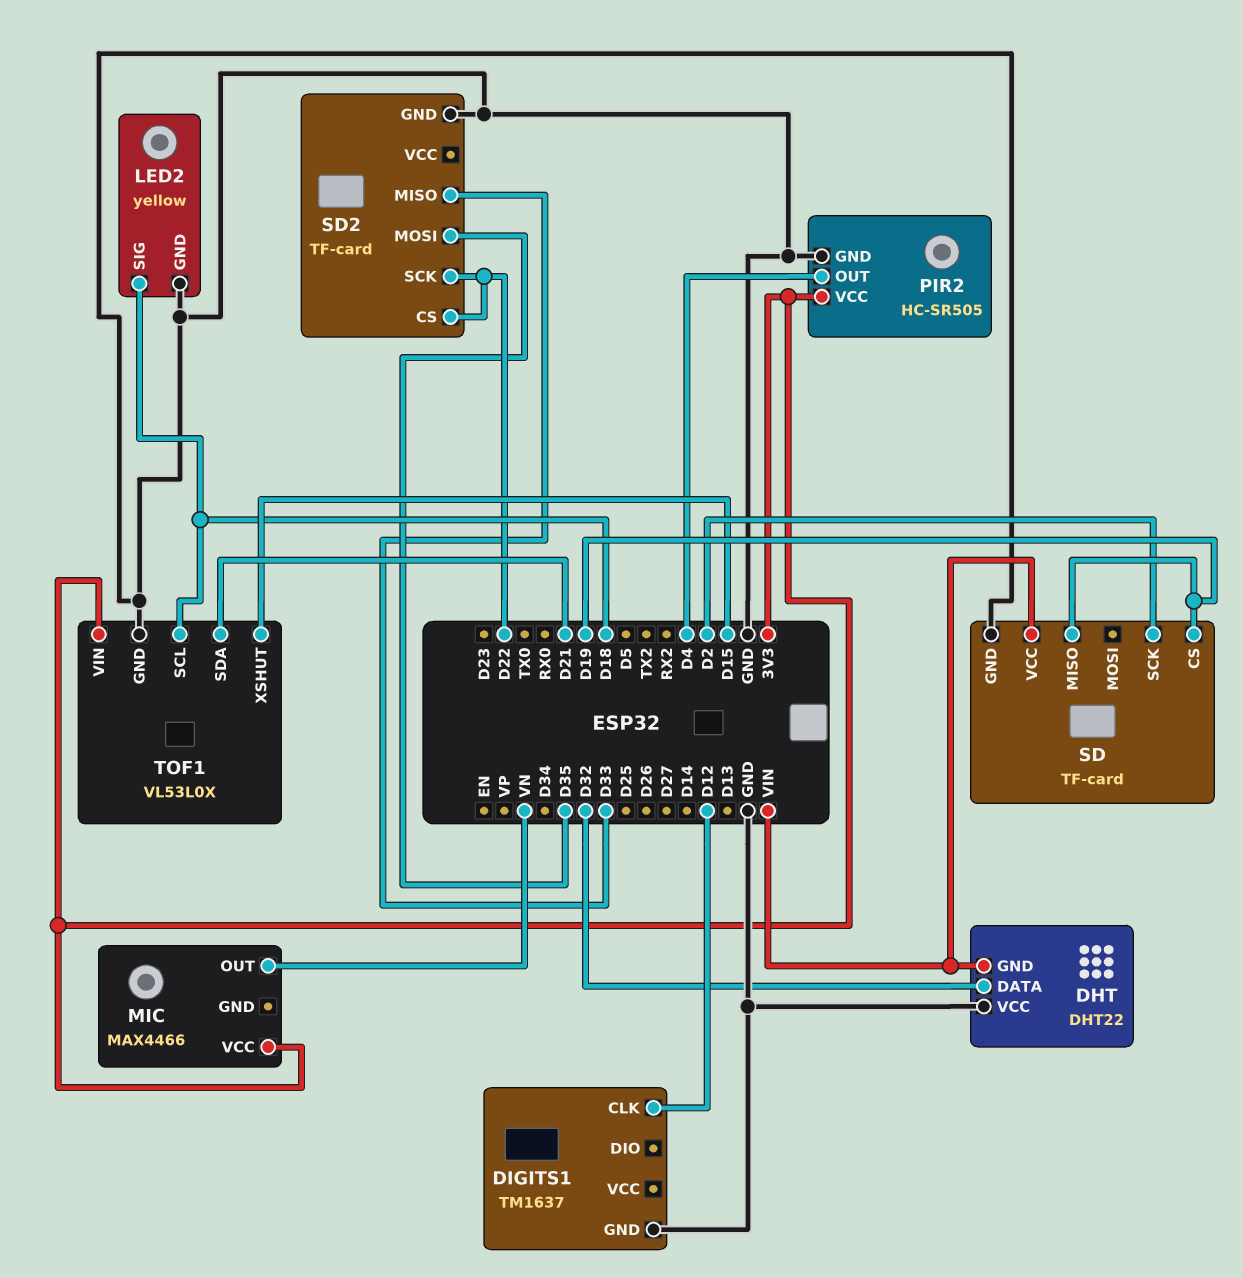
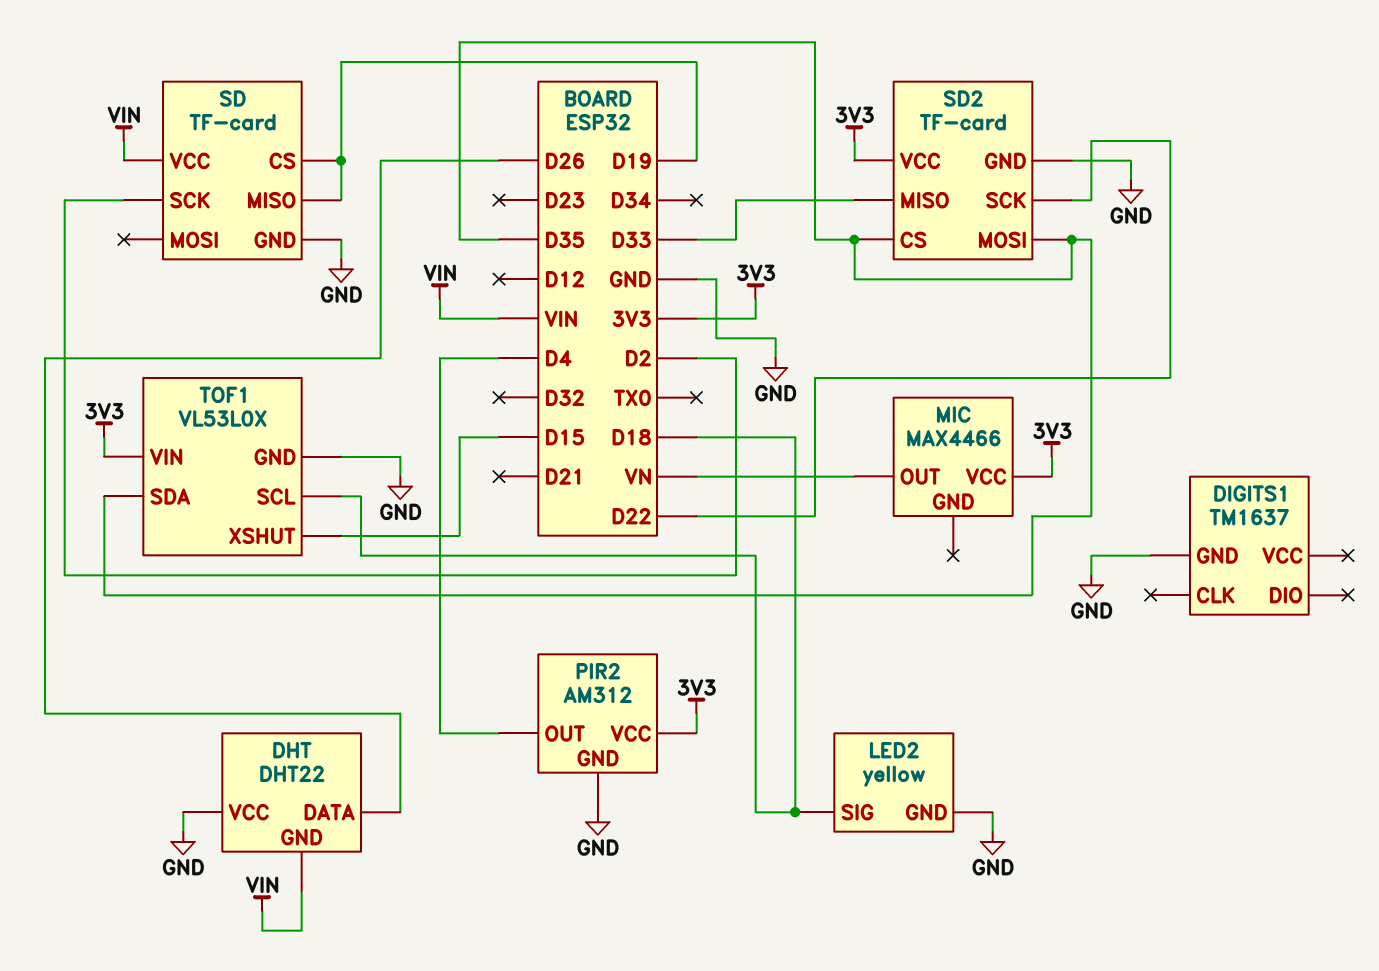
DHT pin DATA: D32 -> D26
DIGITS1 pin CLK: D12 -> none
PIR2: HC-SR505 -> AM312
SD2 pin CS: D22 -> D35
SD2 pin VCC: none -> 3V3
TOF1 pin SDA: D21 -> D35

